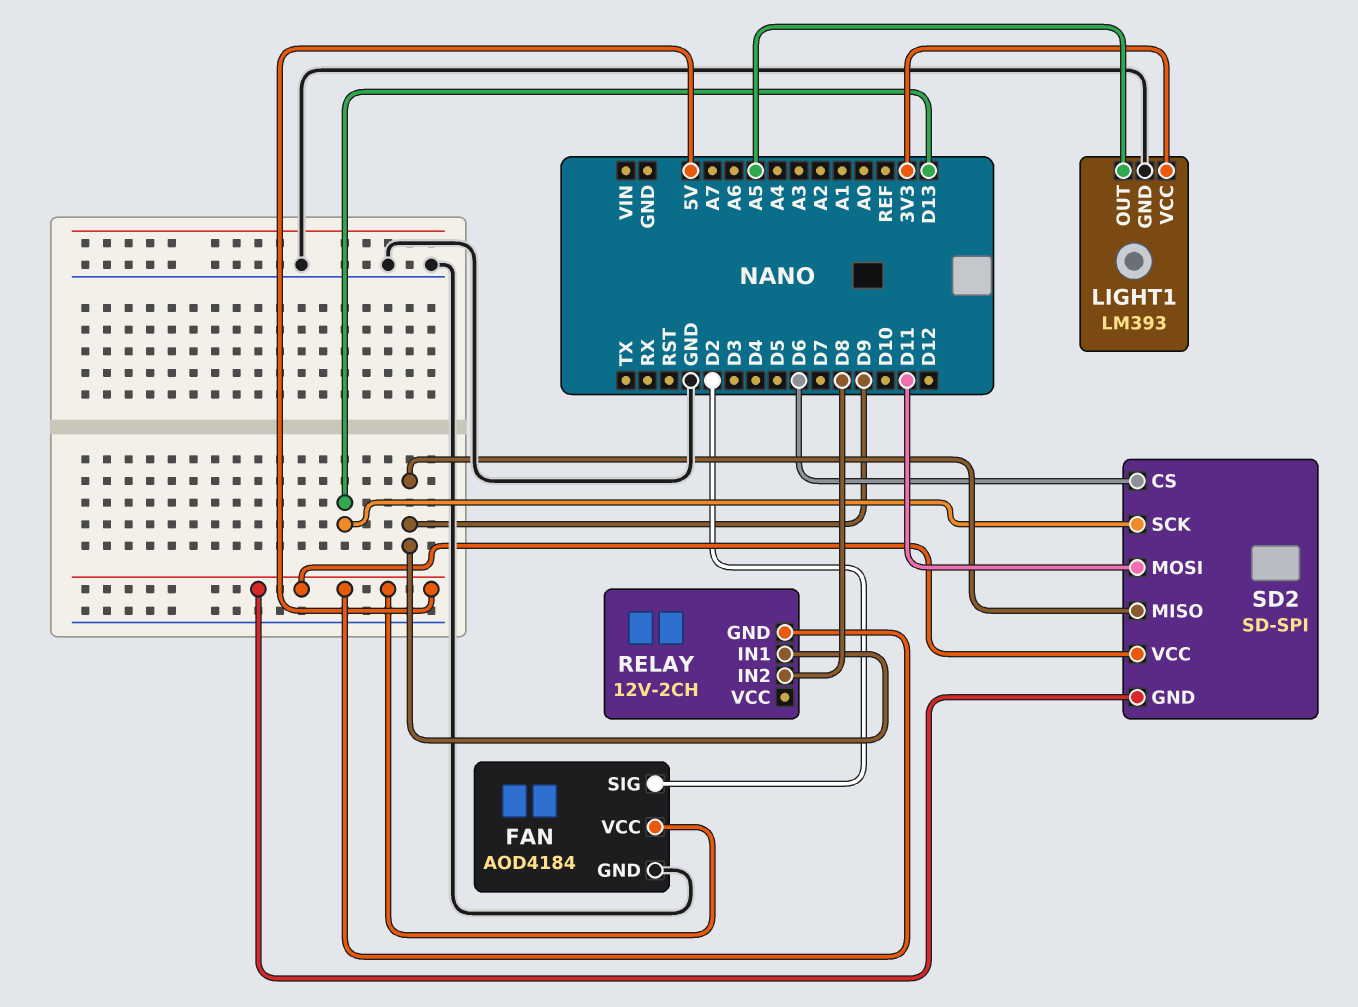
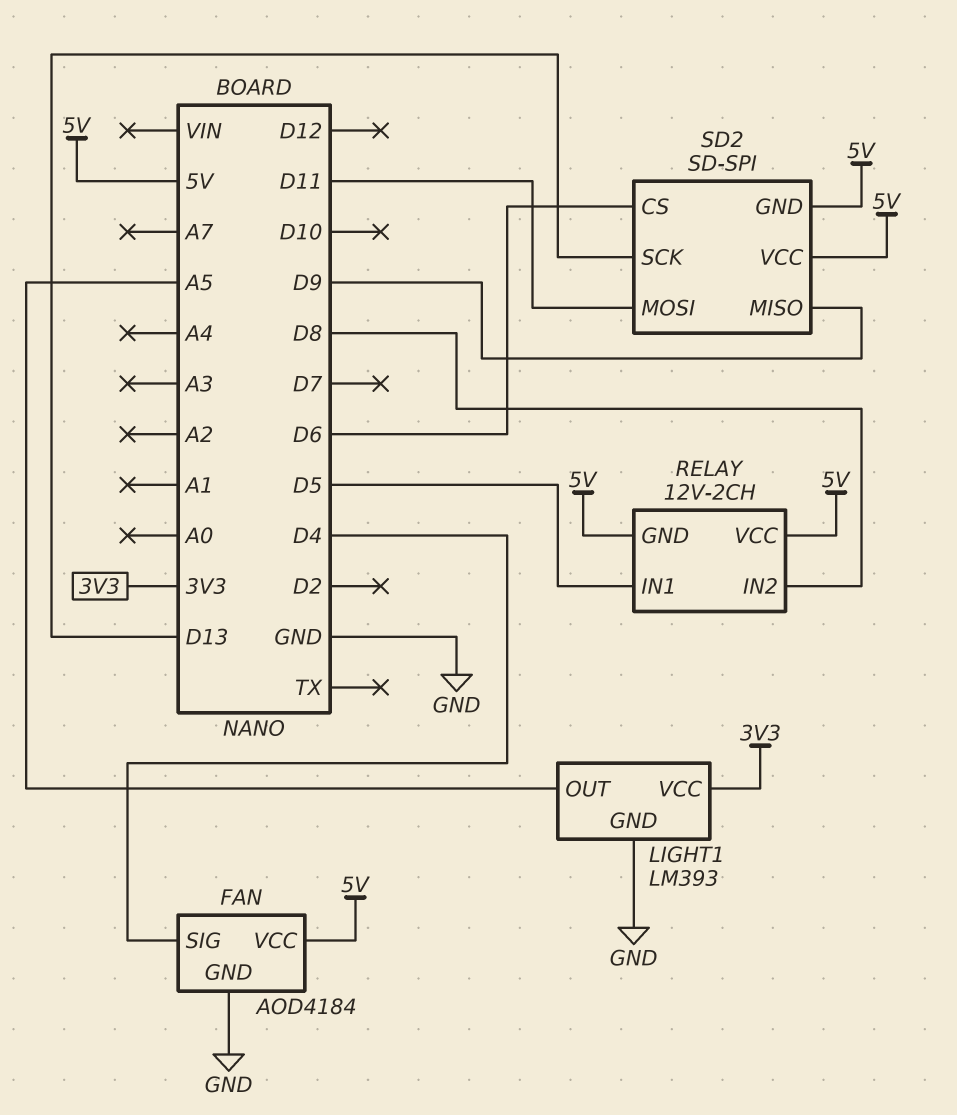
FAN pin SIG: D2 -> D4
RELAY pin IN1: D9 -> D5
RELAY pin VCC: none -> 5V

